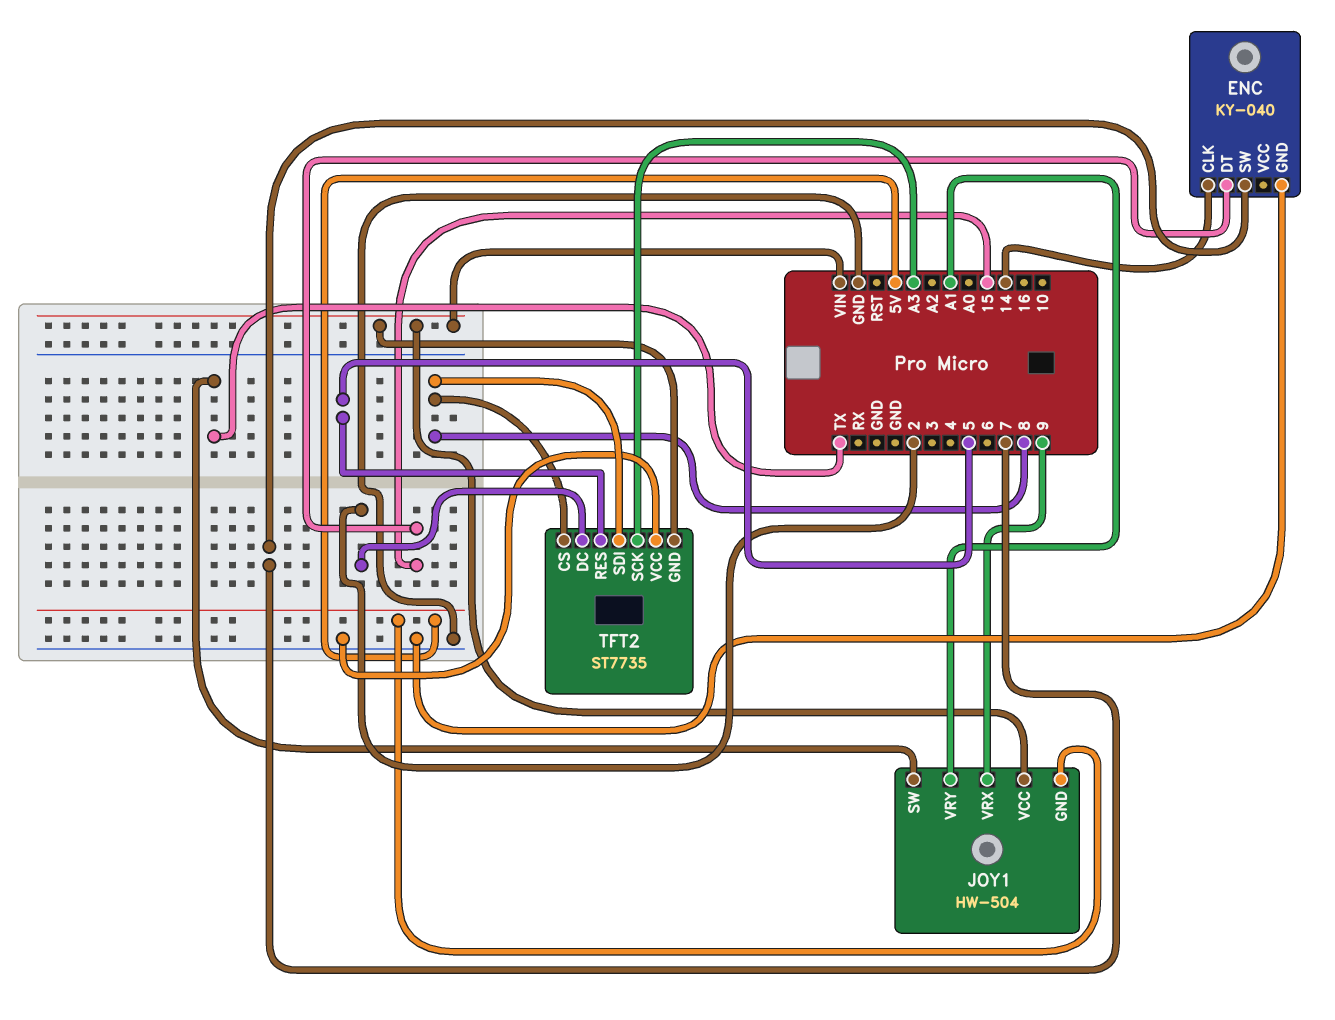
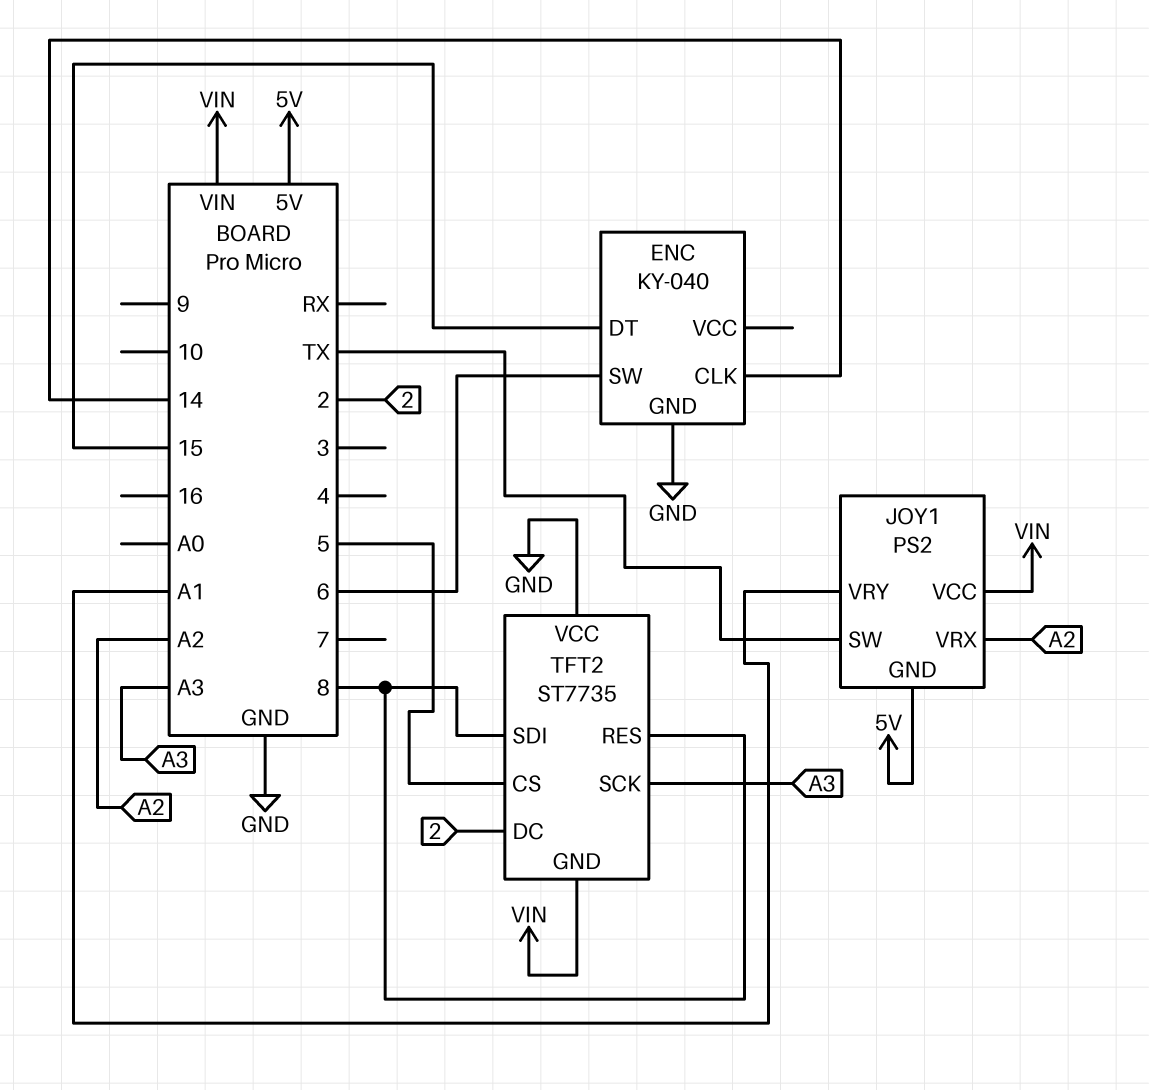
ENC pin SW: 7 -> 6
JOY1: HW-504 -> PS2
JOY1 pin VRX: 9 -> A2
TFT2 pin CS: 8 -> 5
TFT2 pin RES: 5 -> 8

